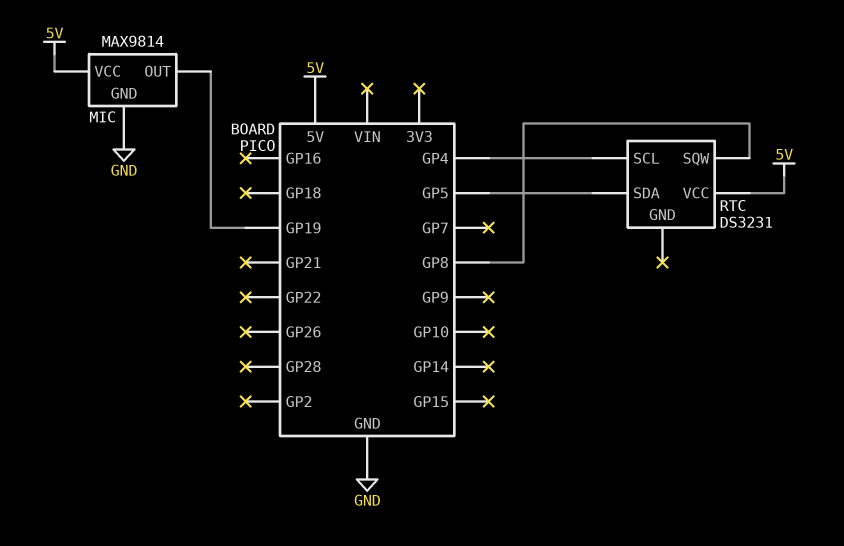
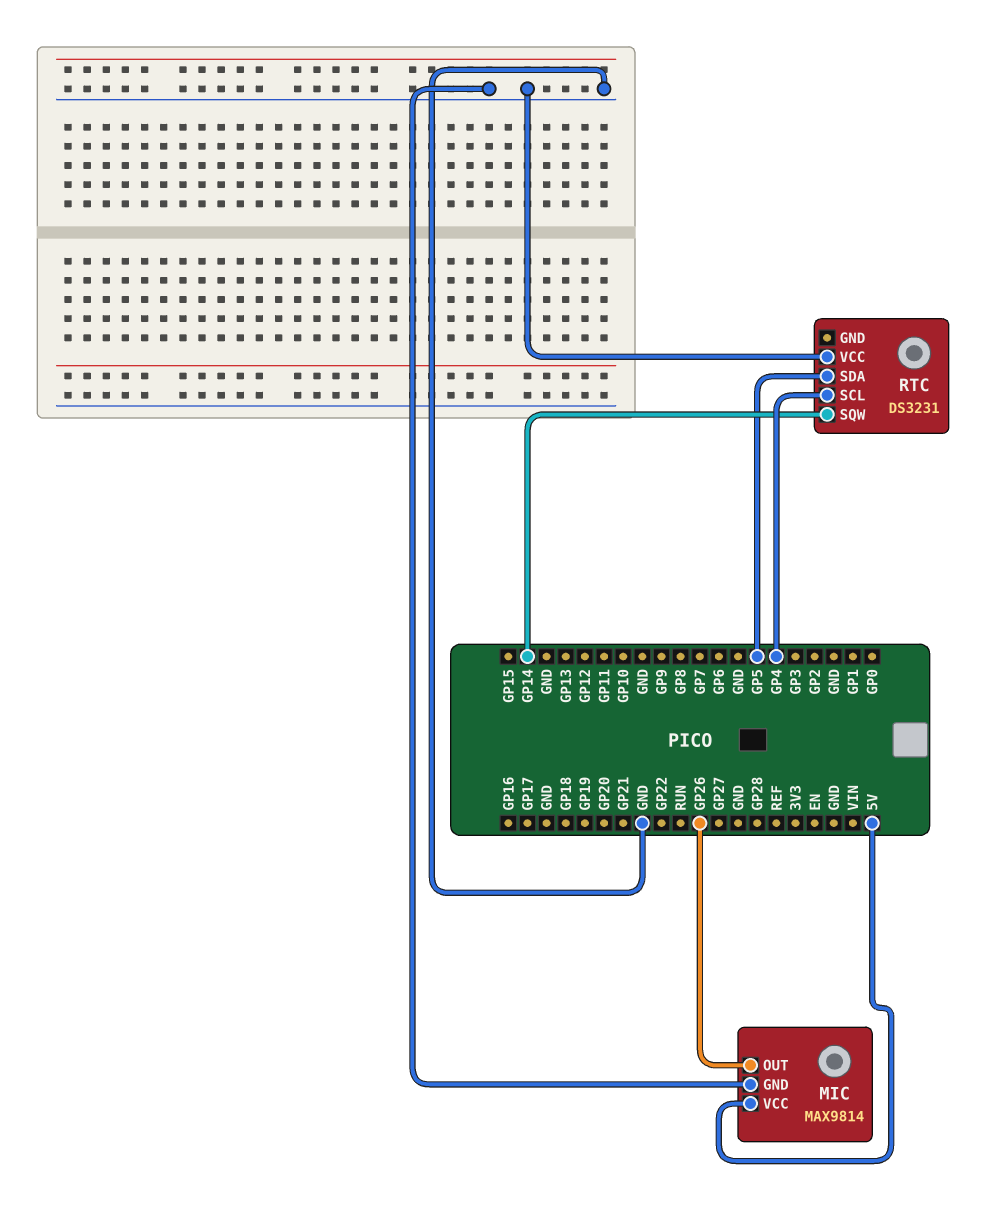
MIC pin OUT: GP19 -> GP26
RTC pin SQW: GP8 -> GP14
RTC pin VCC: 5V -> GND

